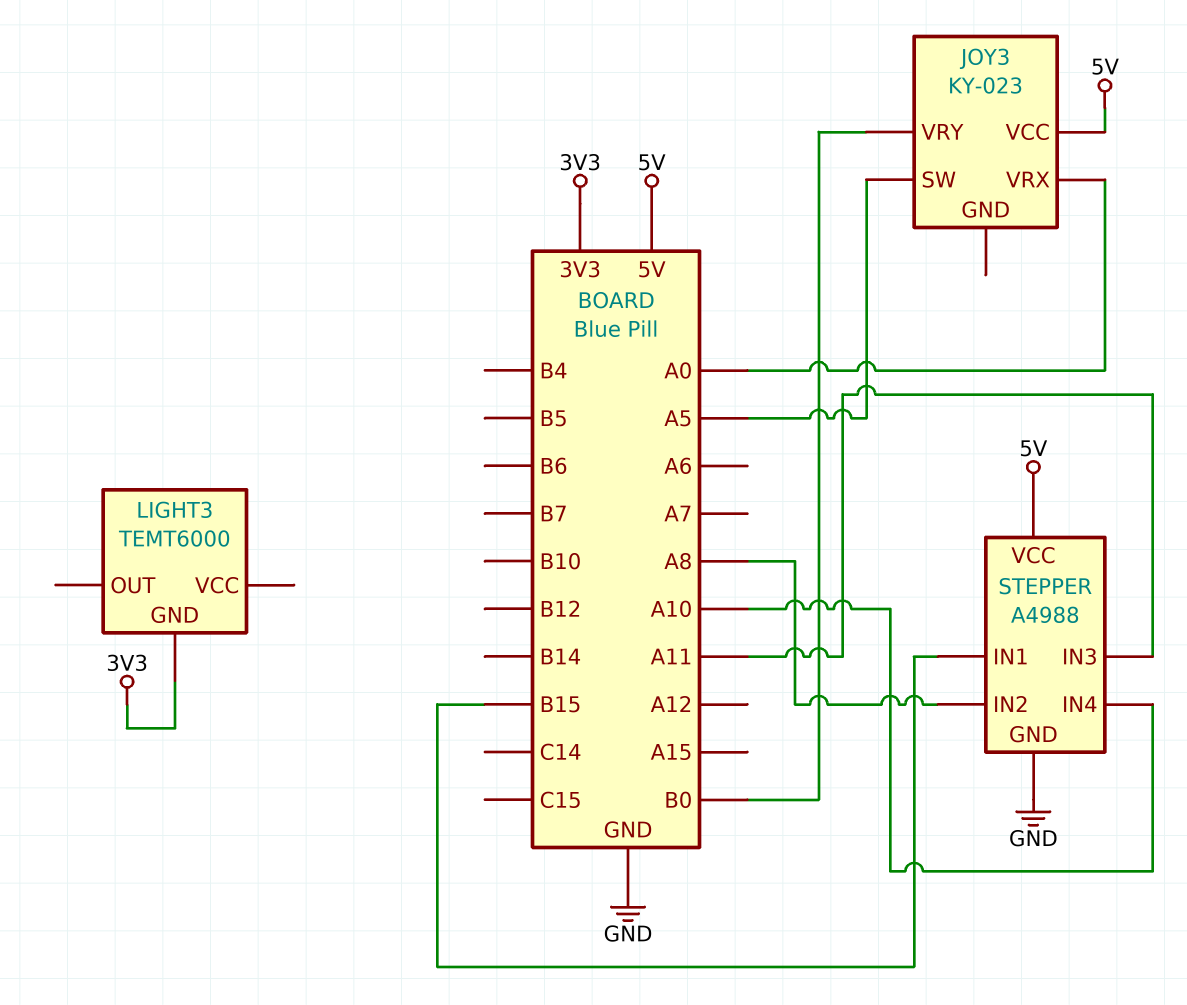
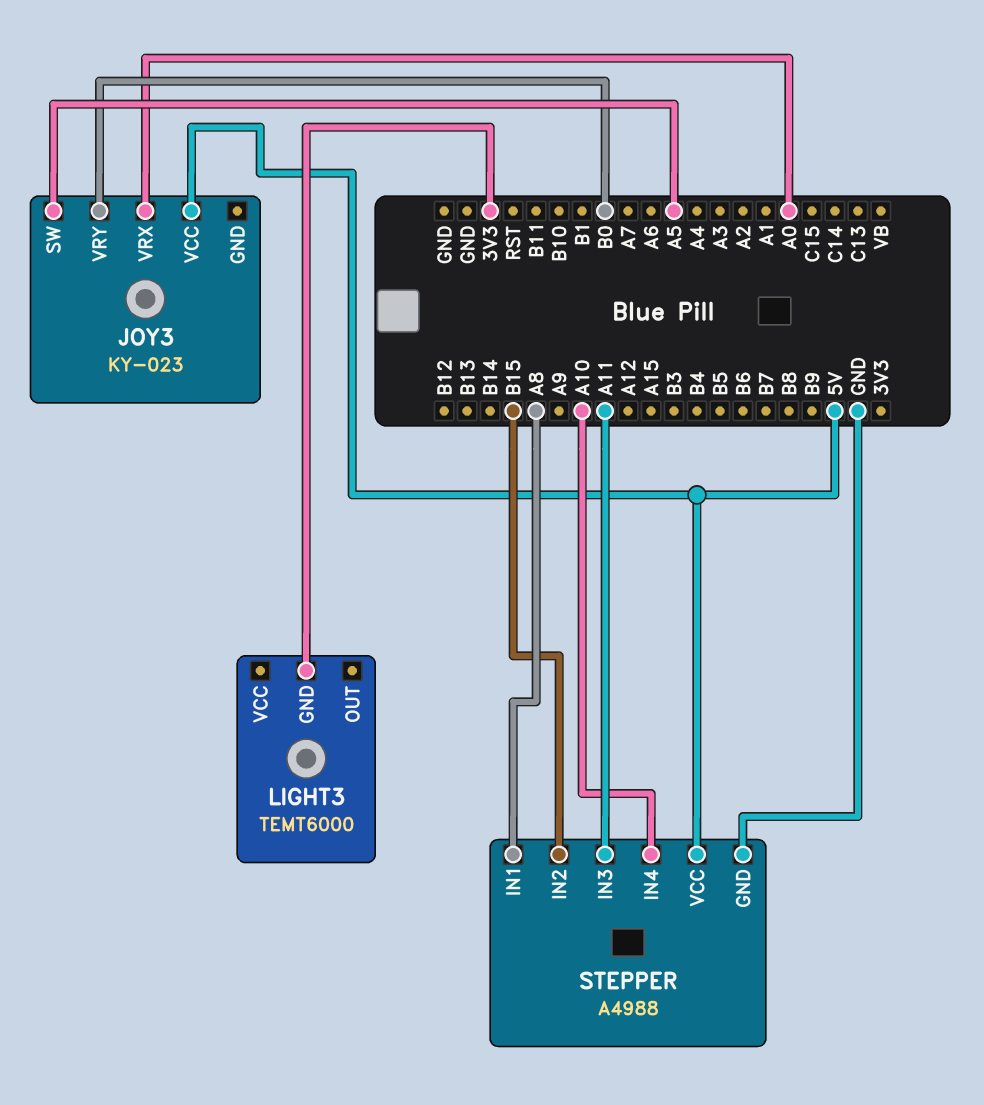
STEPPER pin IN1: B15 -> A8
STEPPER pin IN2: A8 -> B15

